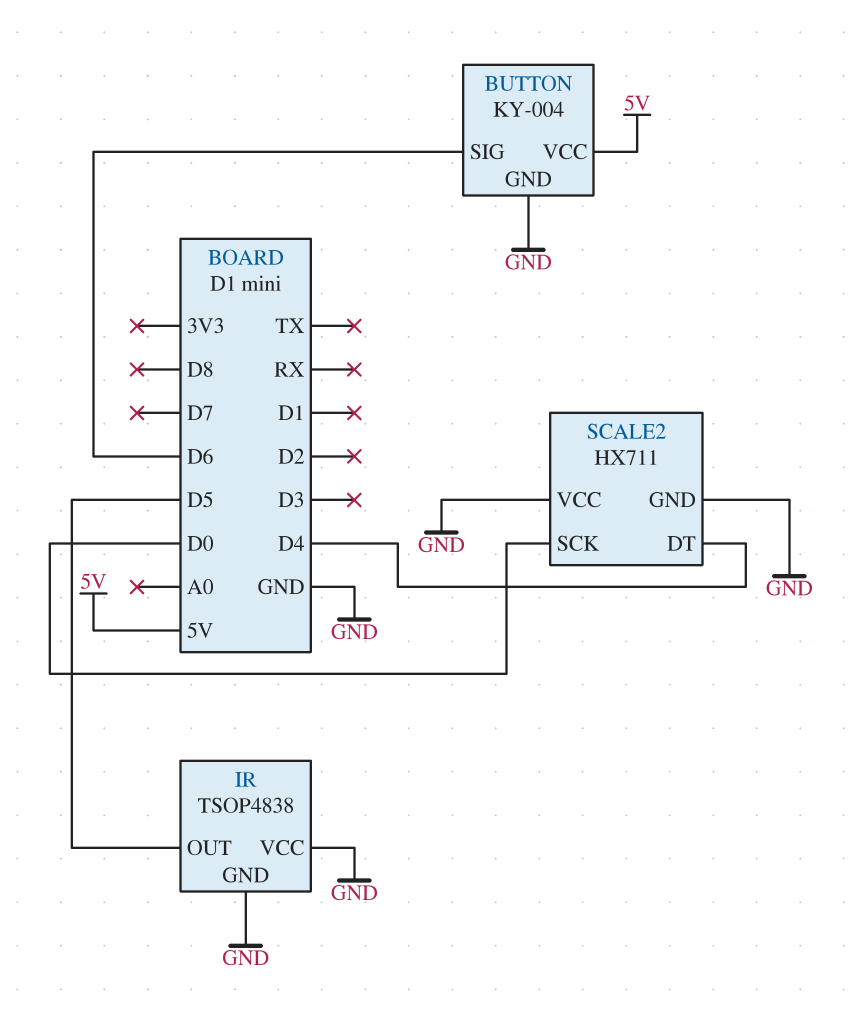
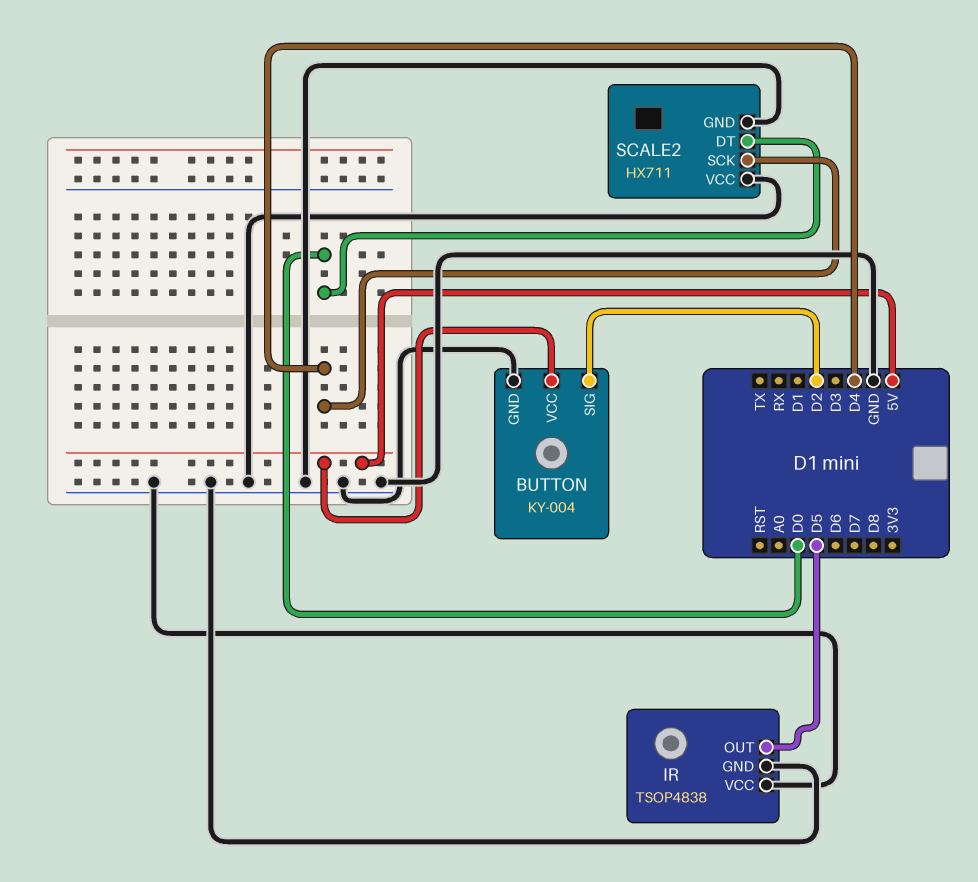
BUTTON pin SIG: D6 -> D2
SCALE2 pin DT: D4 -> D0
SCALE2 pin SCK: D0 -> D4

